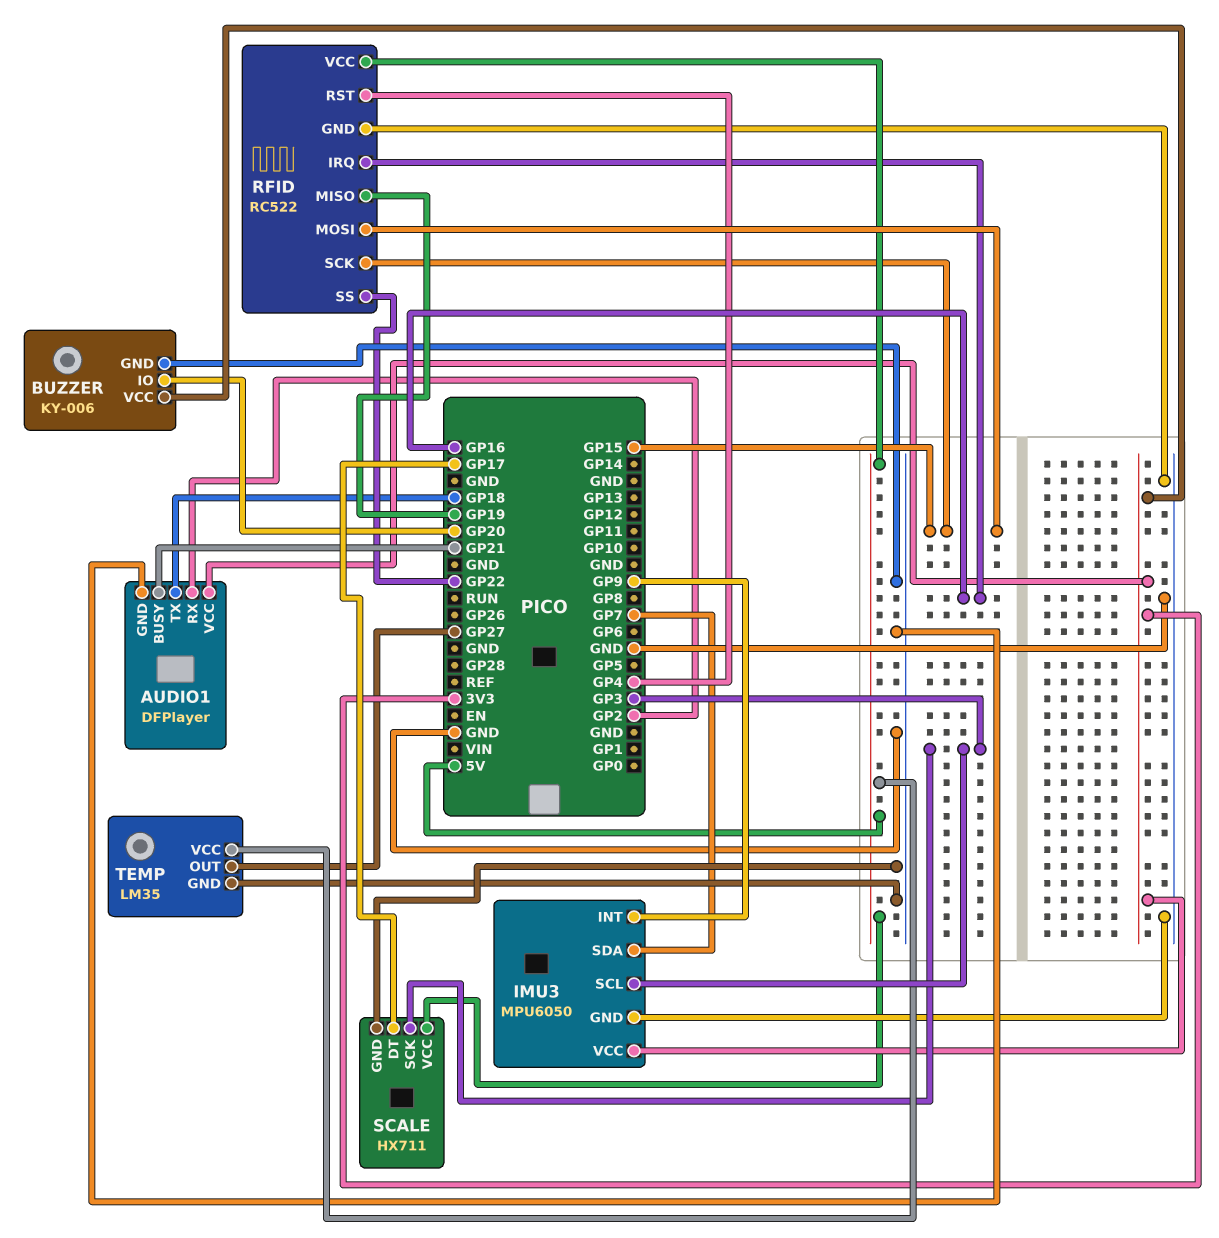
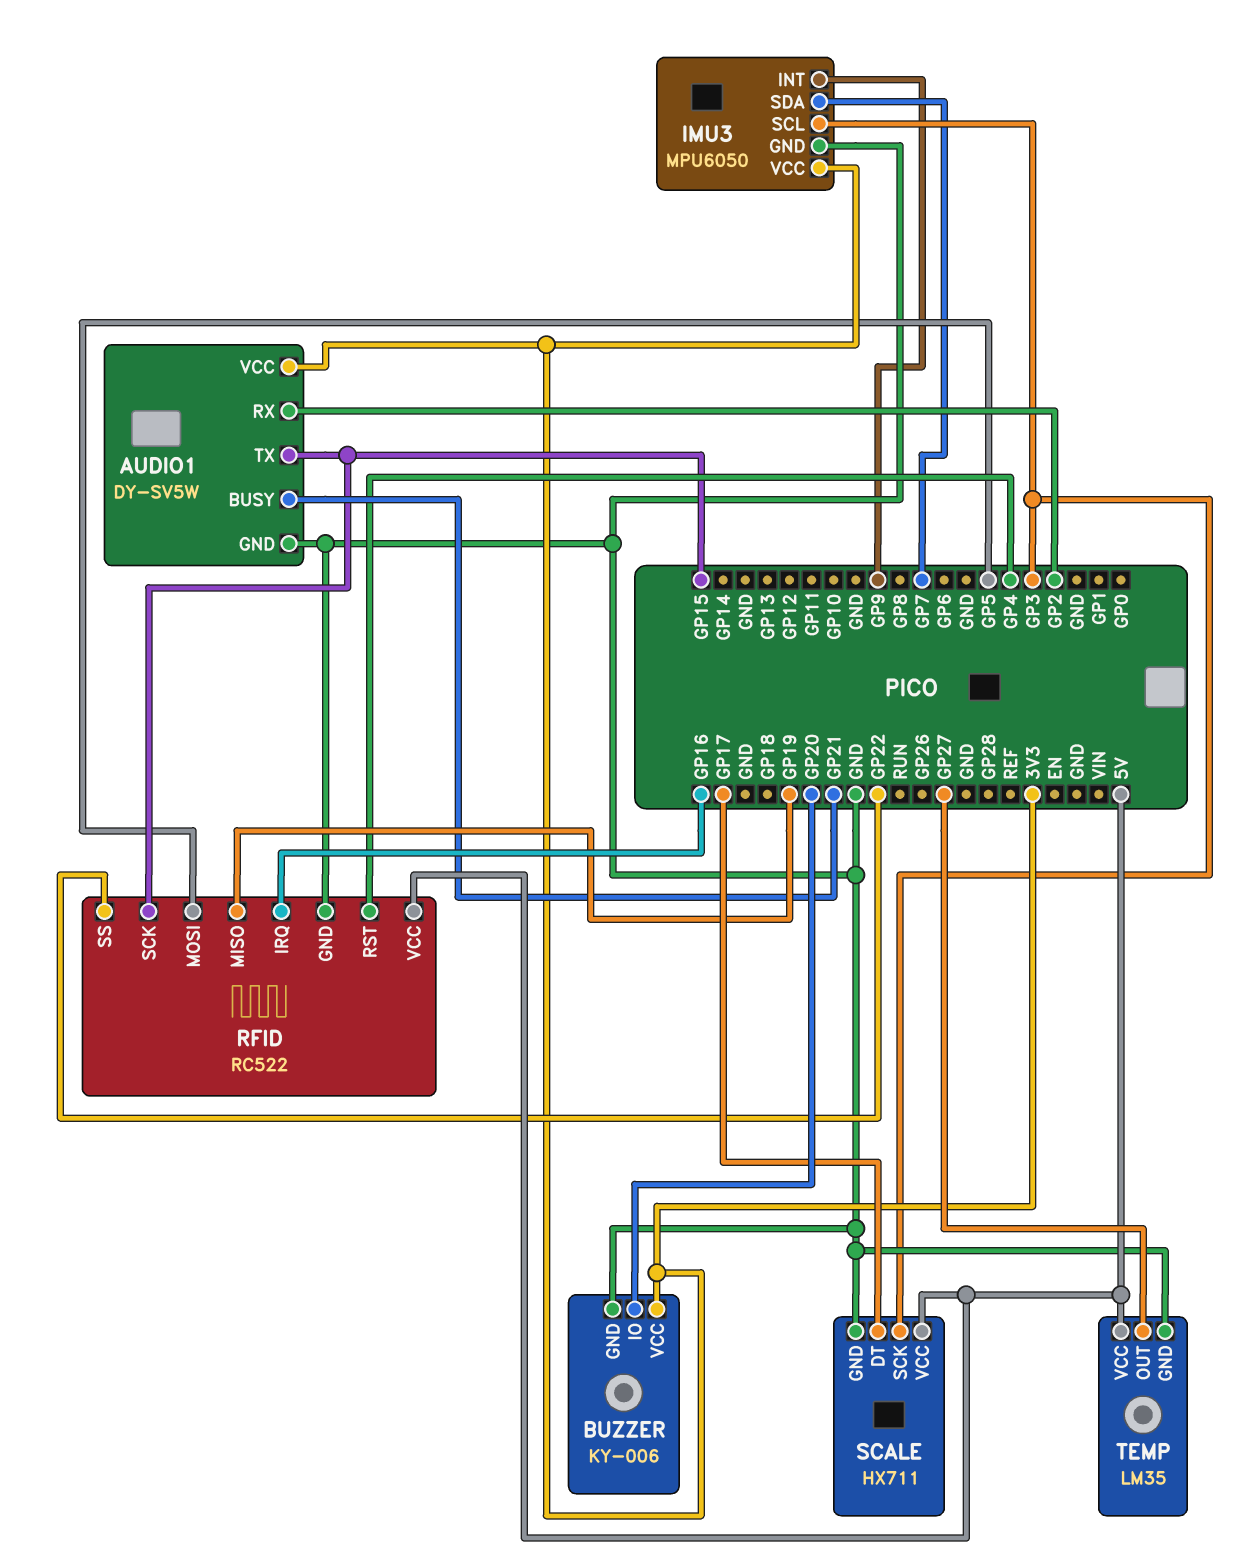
AUDIO1: DFPlayer -> DY-SV5W
AUDIO1 pin TX: GP18 -> GP15
RFID pin MOSI: GP15 -> GP5

